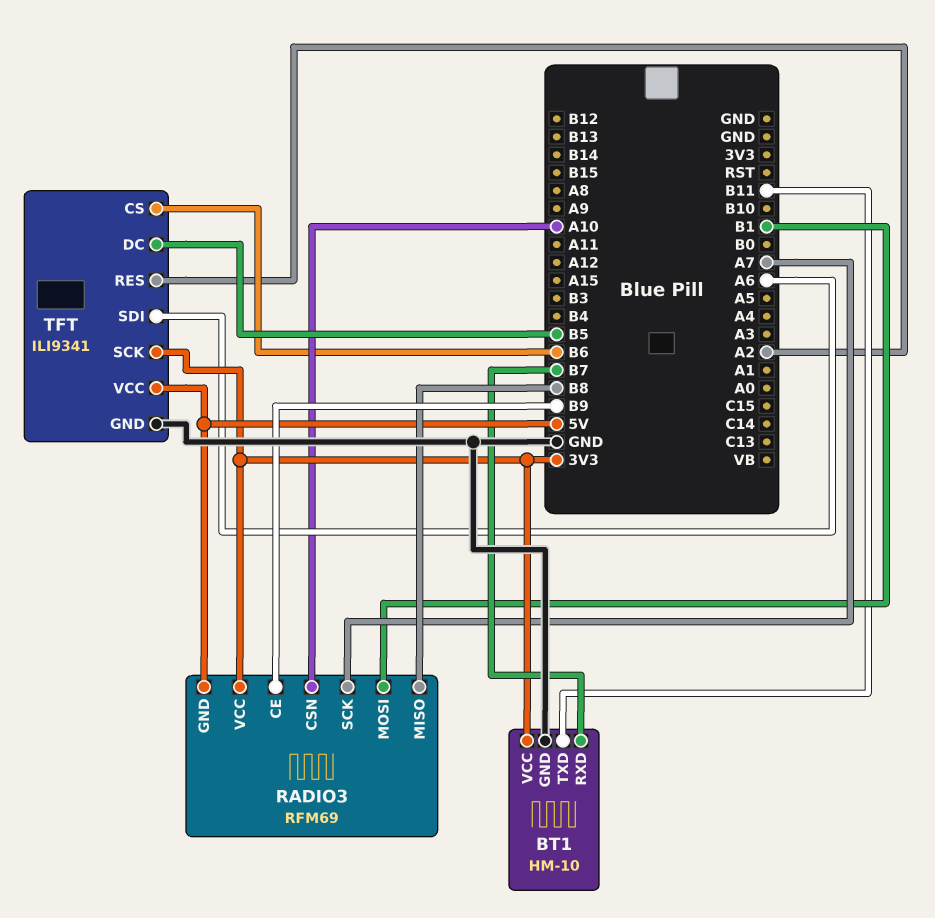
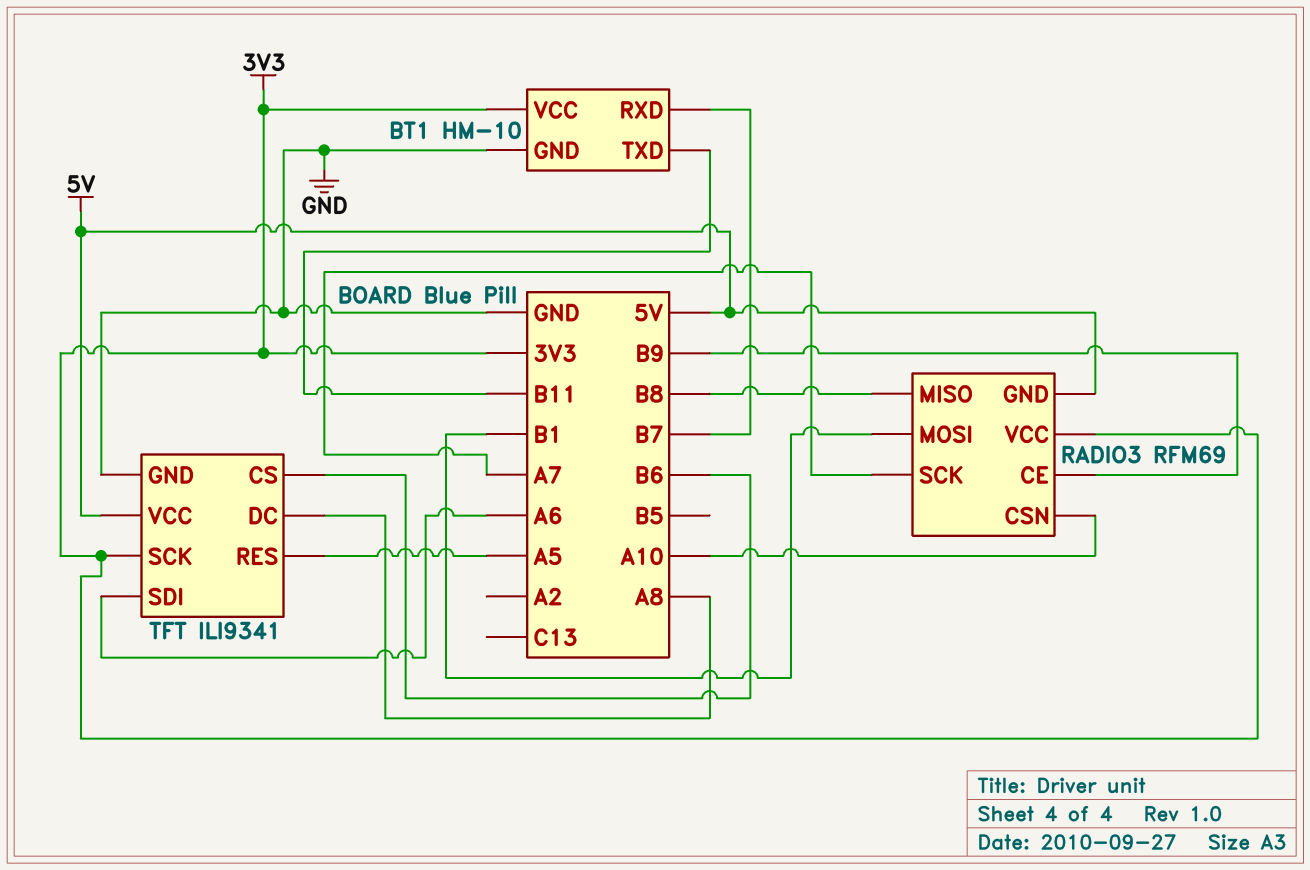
TFT pin DC: B5 -> A8
TFT pin RES: A2 -> A5

